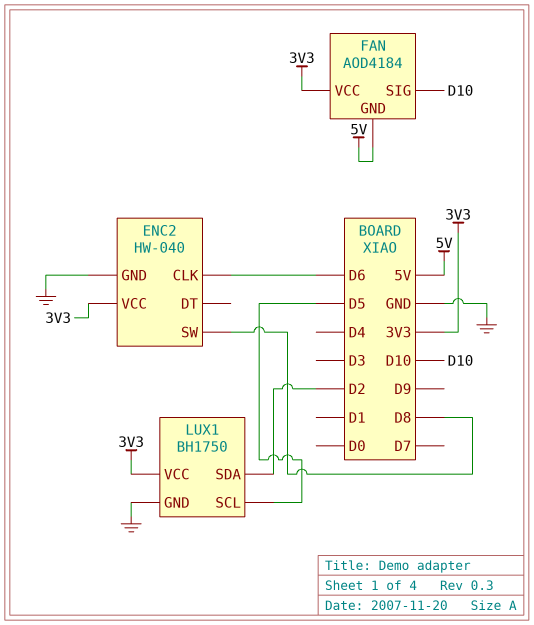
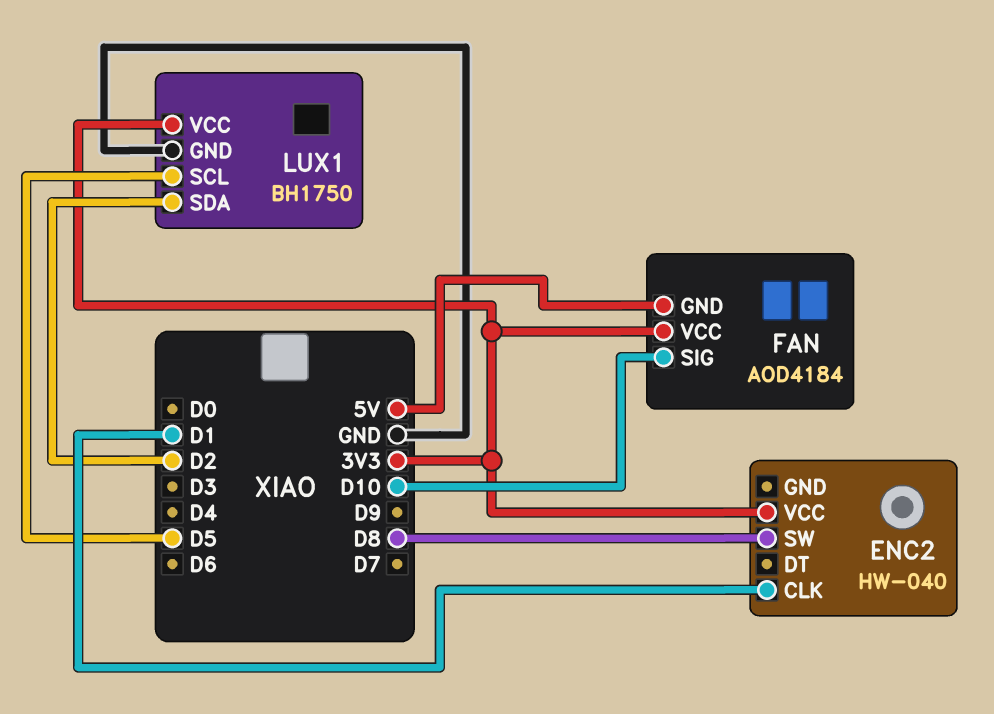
ENC2 pin CLK: D6 -> D1
ENC2 pin GND: GND -> none

